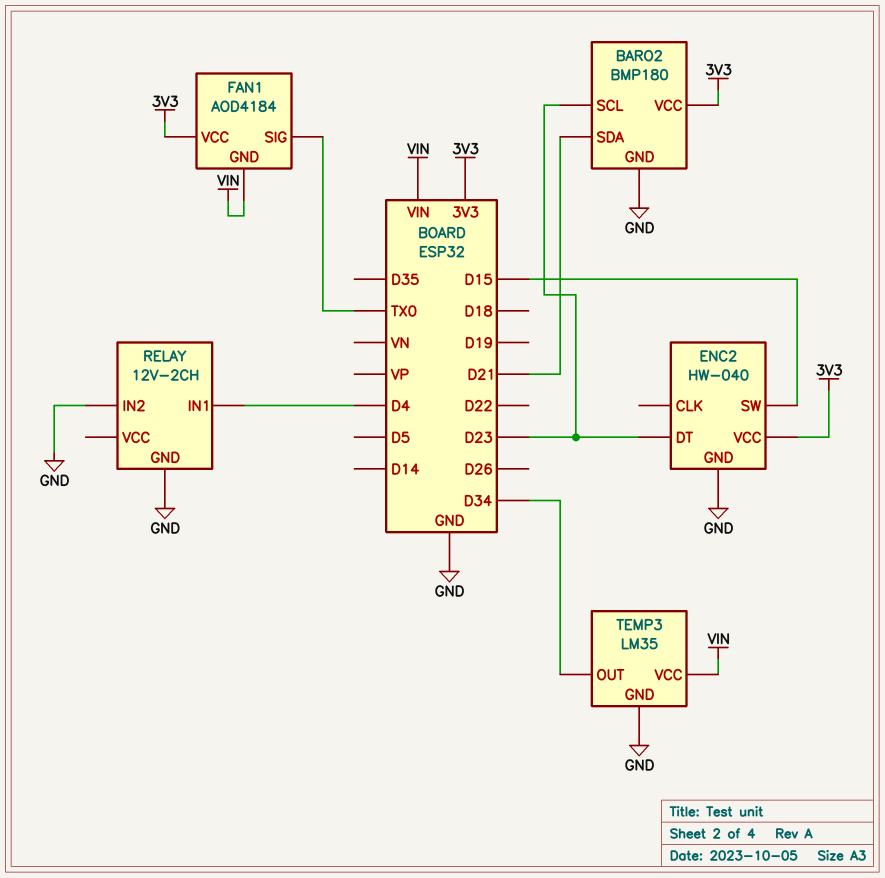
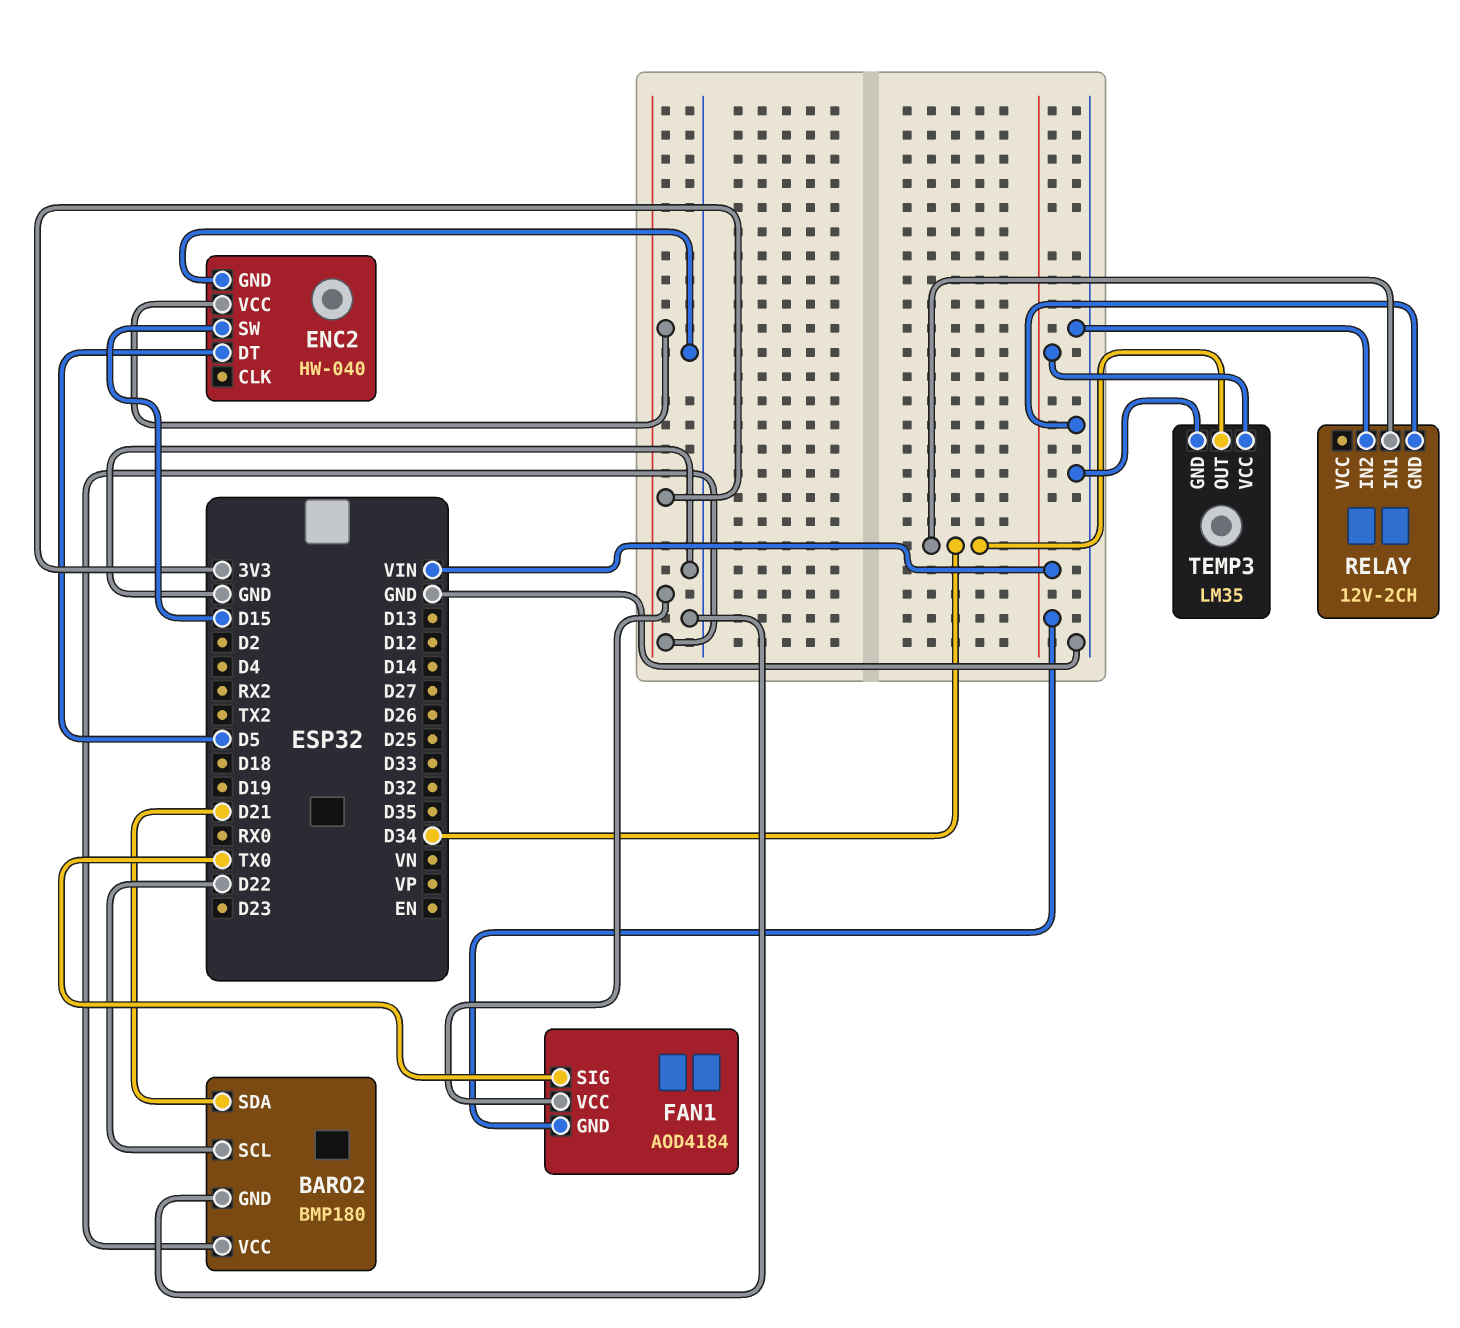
BARO2 pin SCL: D23 -> D22
ENC2 pin DT: D23 -> D5
RELAY pin IN1: D4 -> D34

